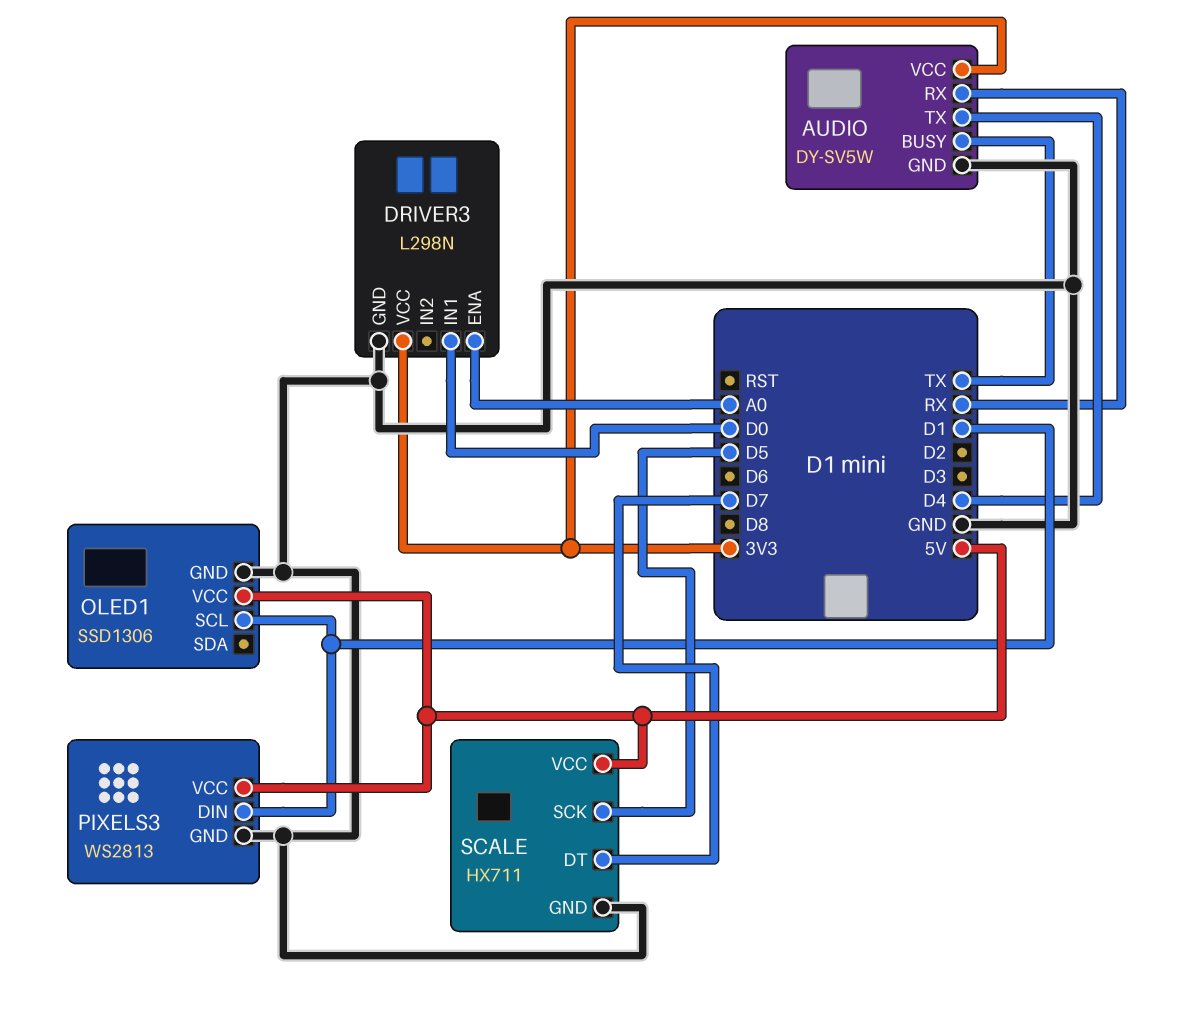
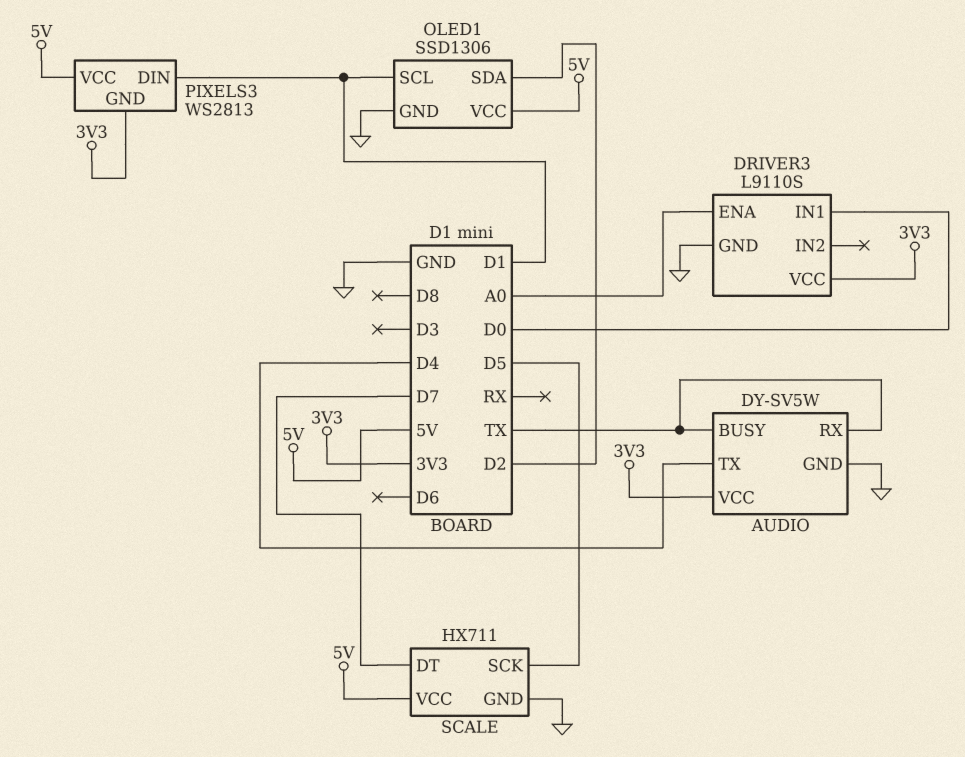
AUDIO pin RX: RX -> TX
DRIVER3: L298N -> L9110S
OLED1 pin SDA: none -> D2
PIXELS3 pin GND: GND -> 3V3

